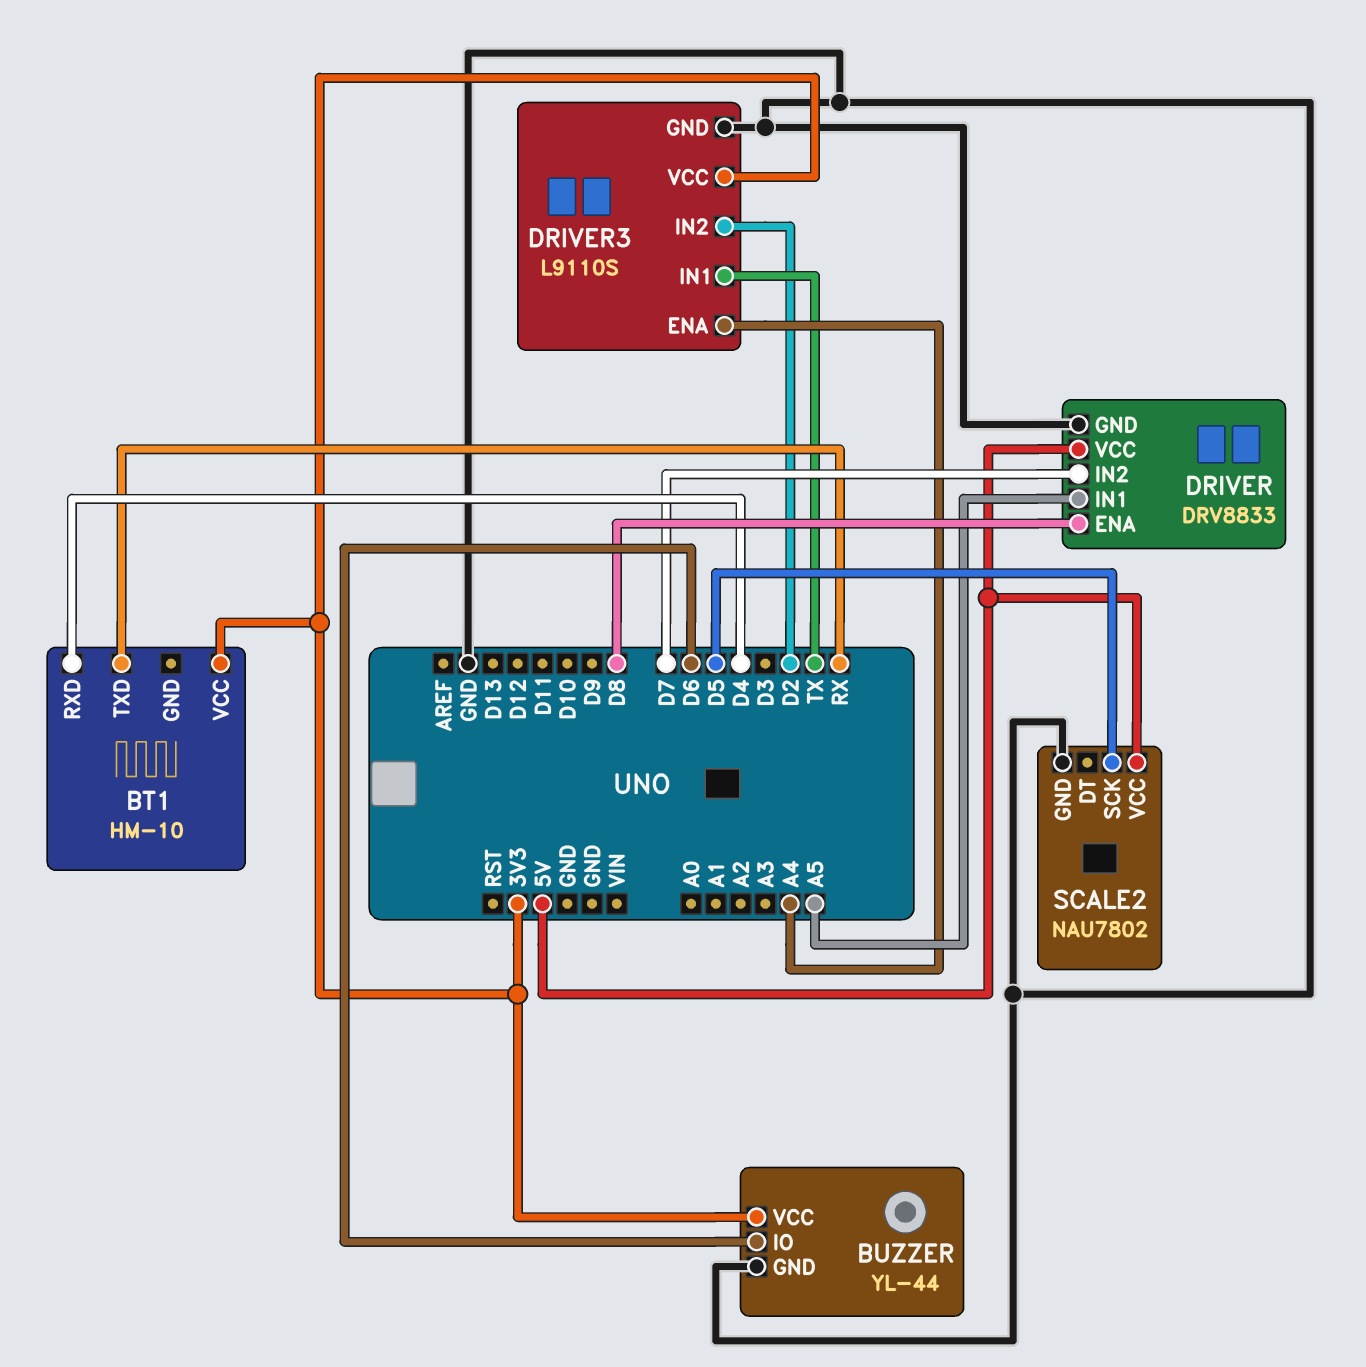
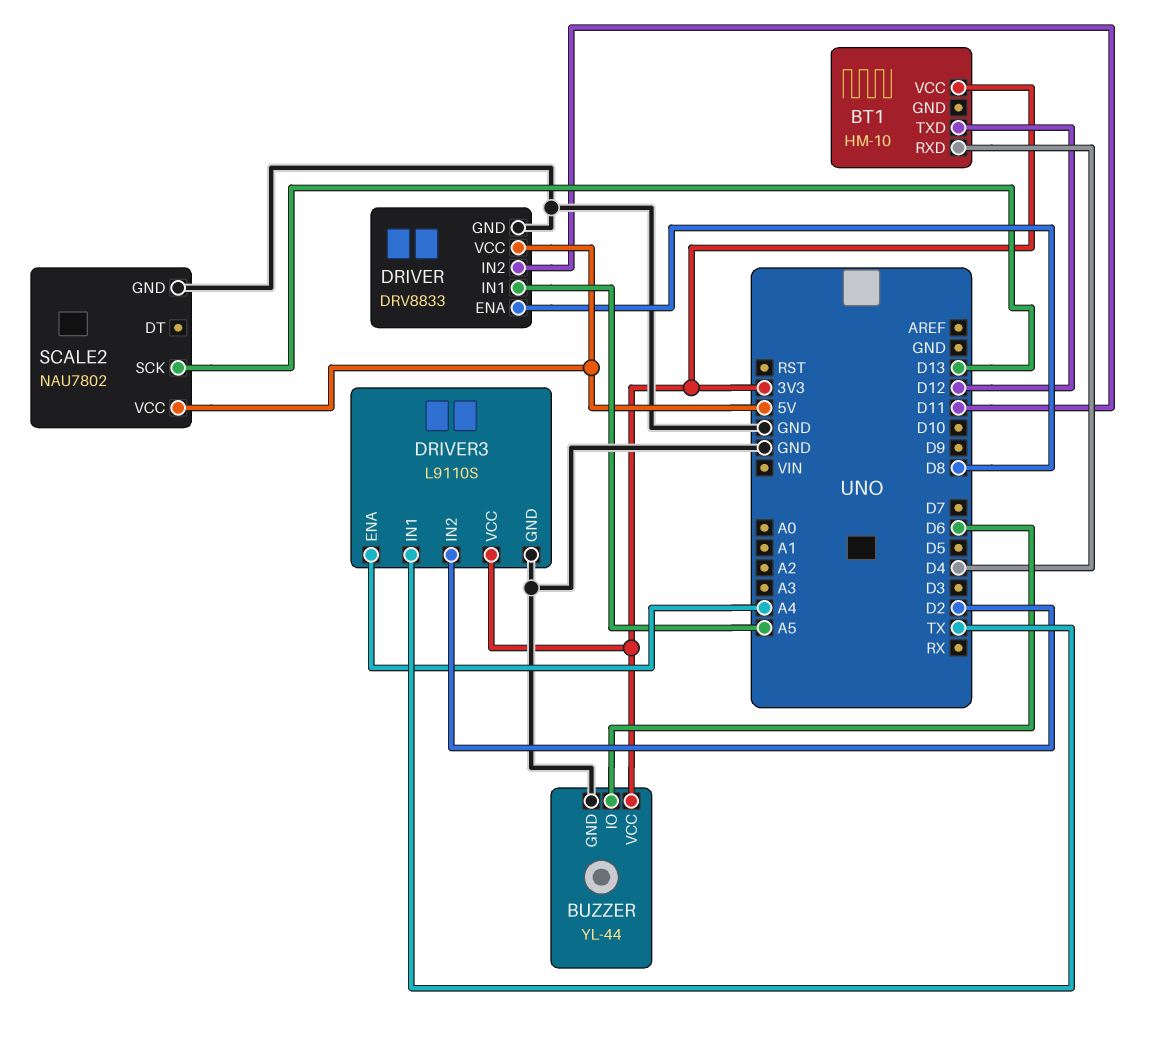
BT1 pin TXD: RX -> D12
DRIVER pin IN2: D7 -> D11
SCALE2 pin SCK: D5 -> D13

